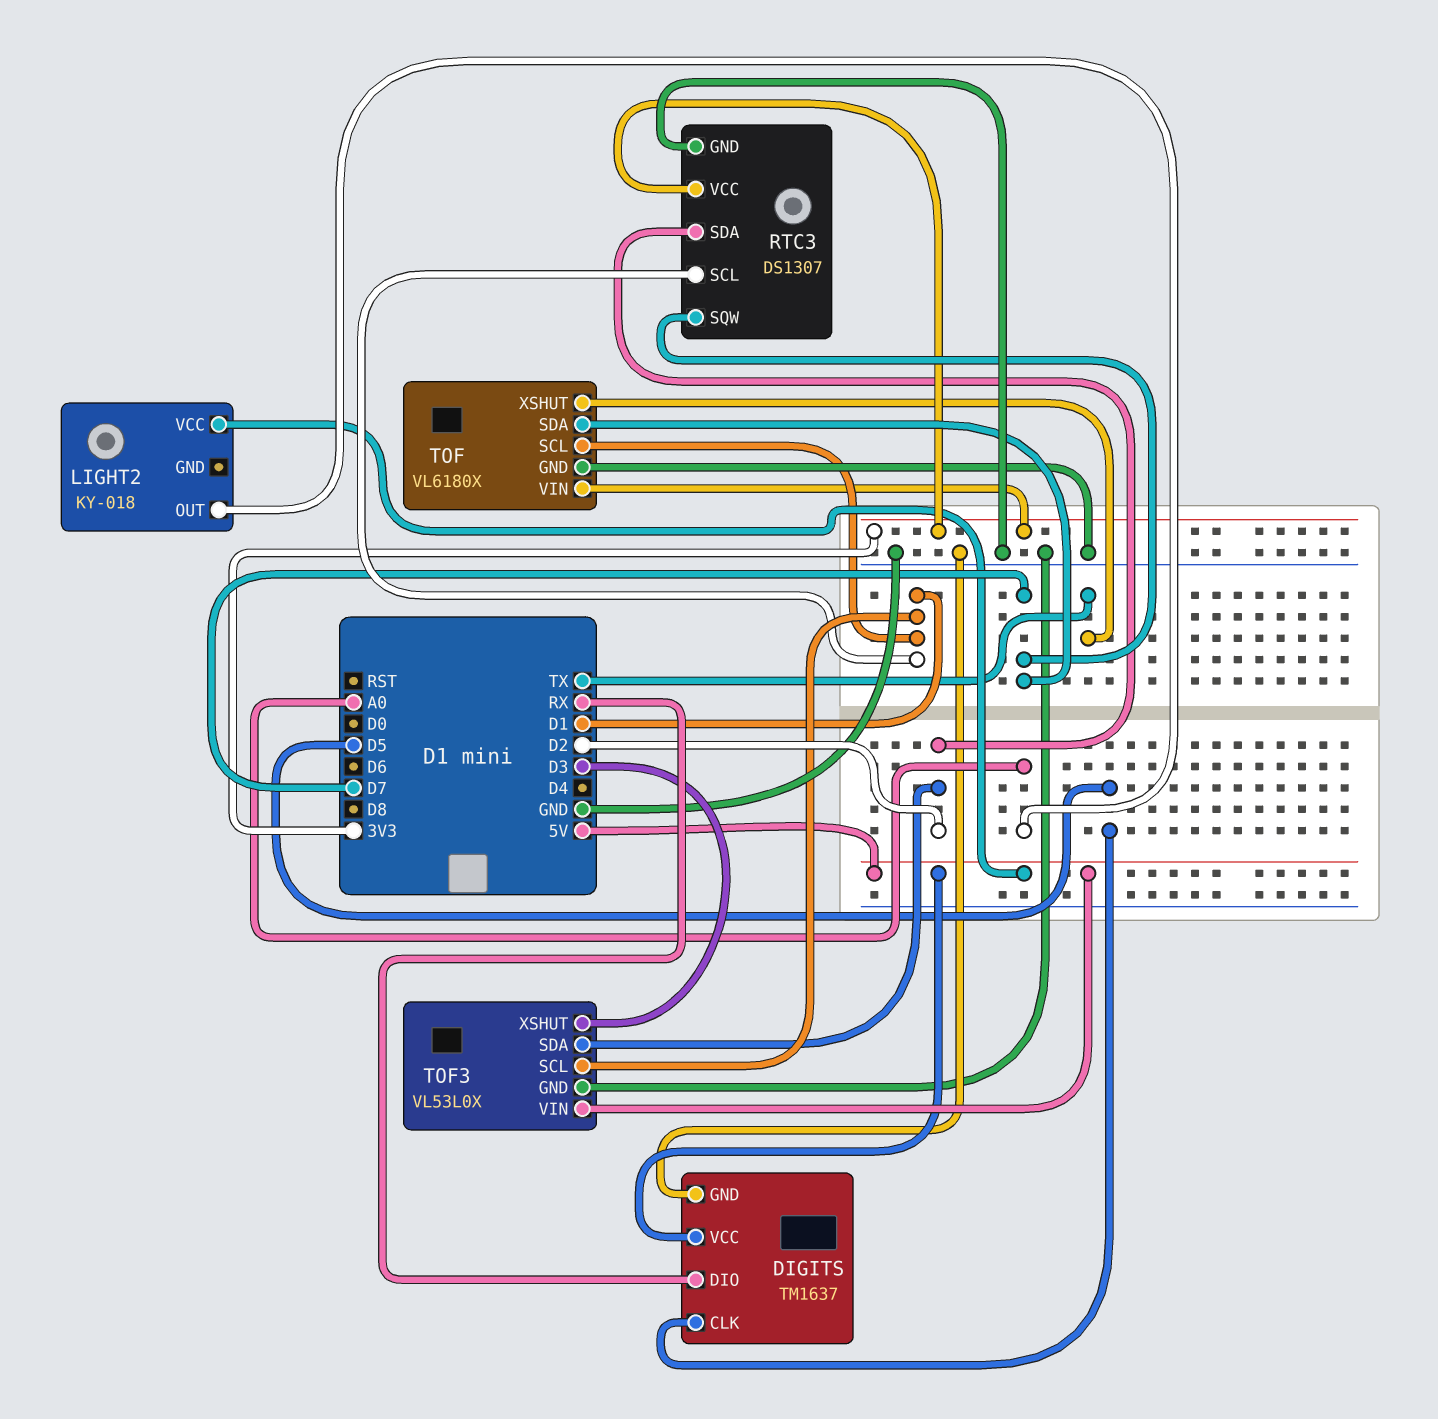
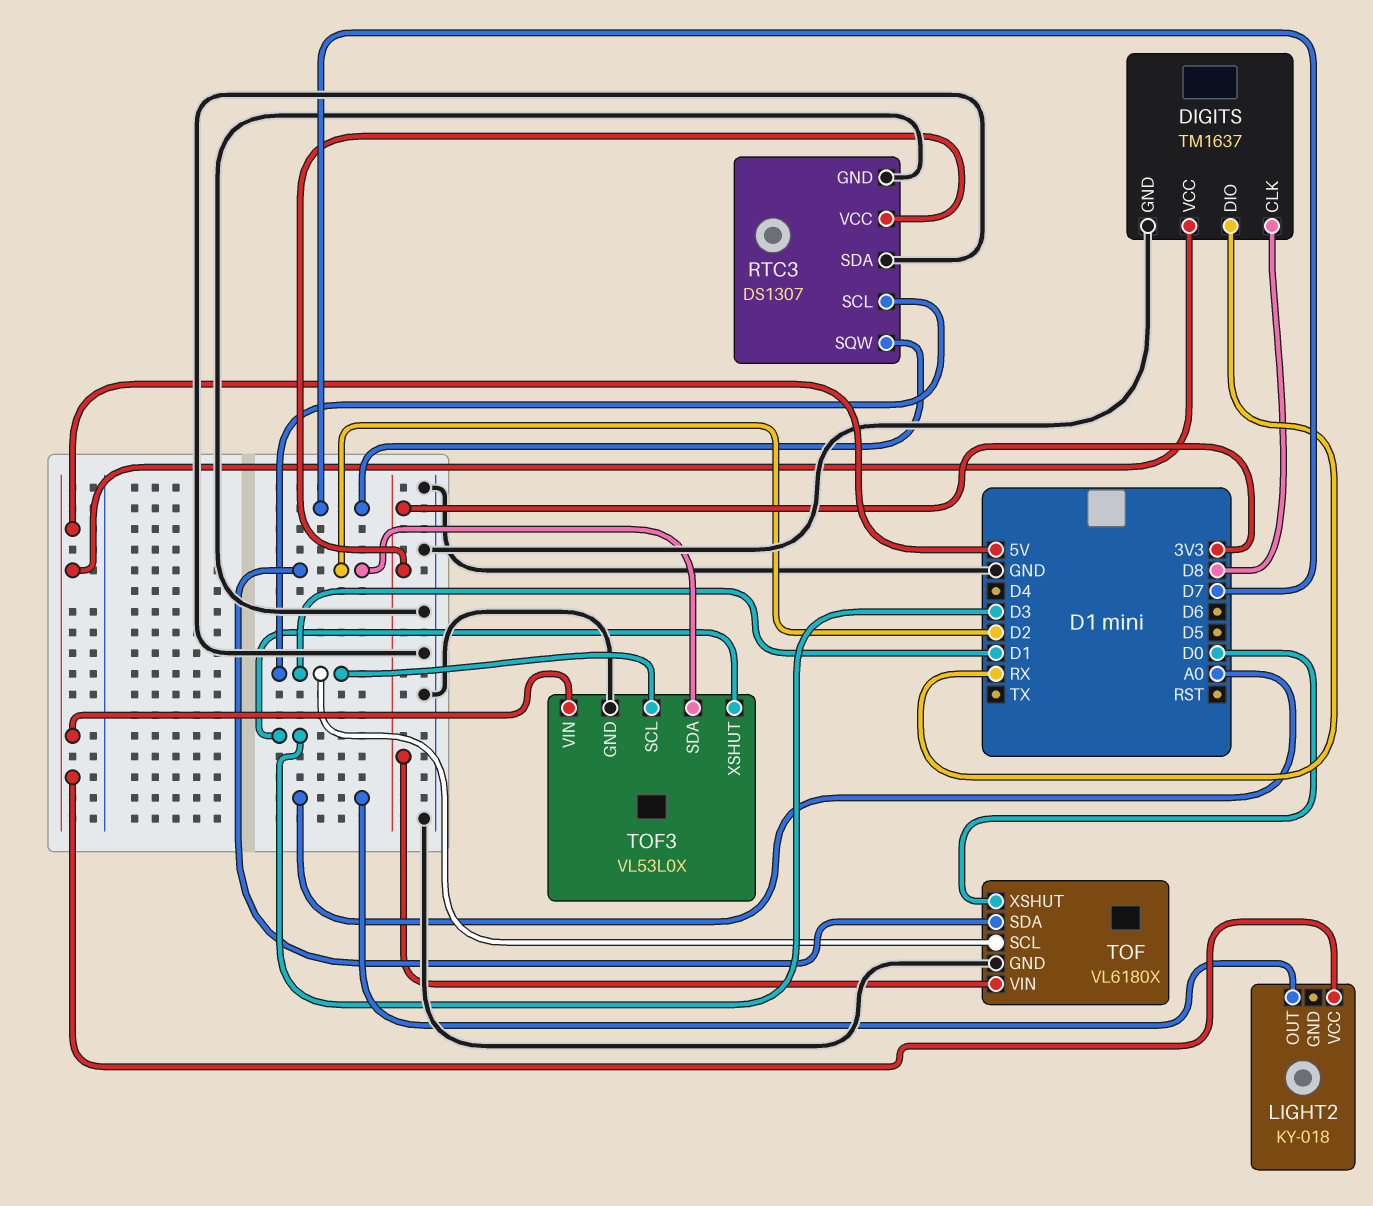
DIGITS pin CLK: D5 -> D8
RTC3 pin SDA: D2 -> GND
TOF pin SDA: D7 -> D2
TOF pin XSHUT: TX -> D0

